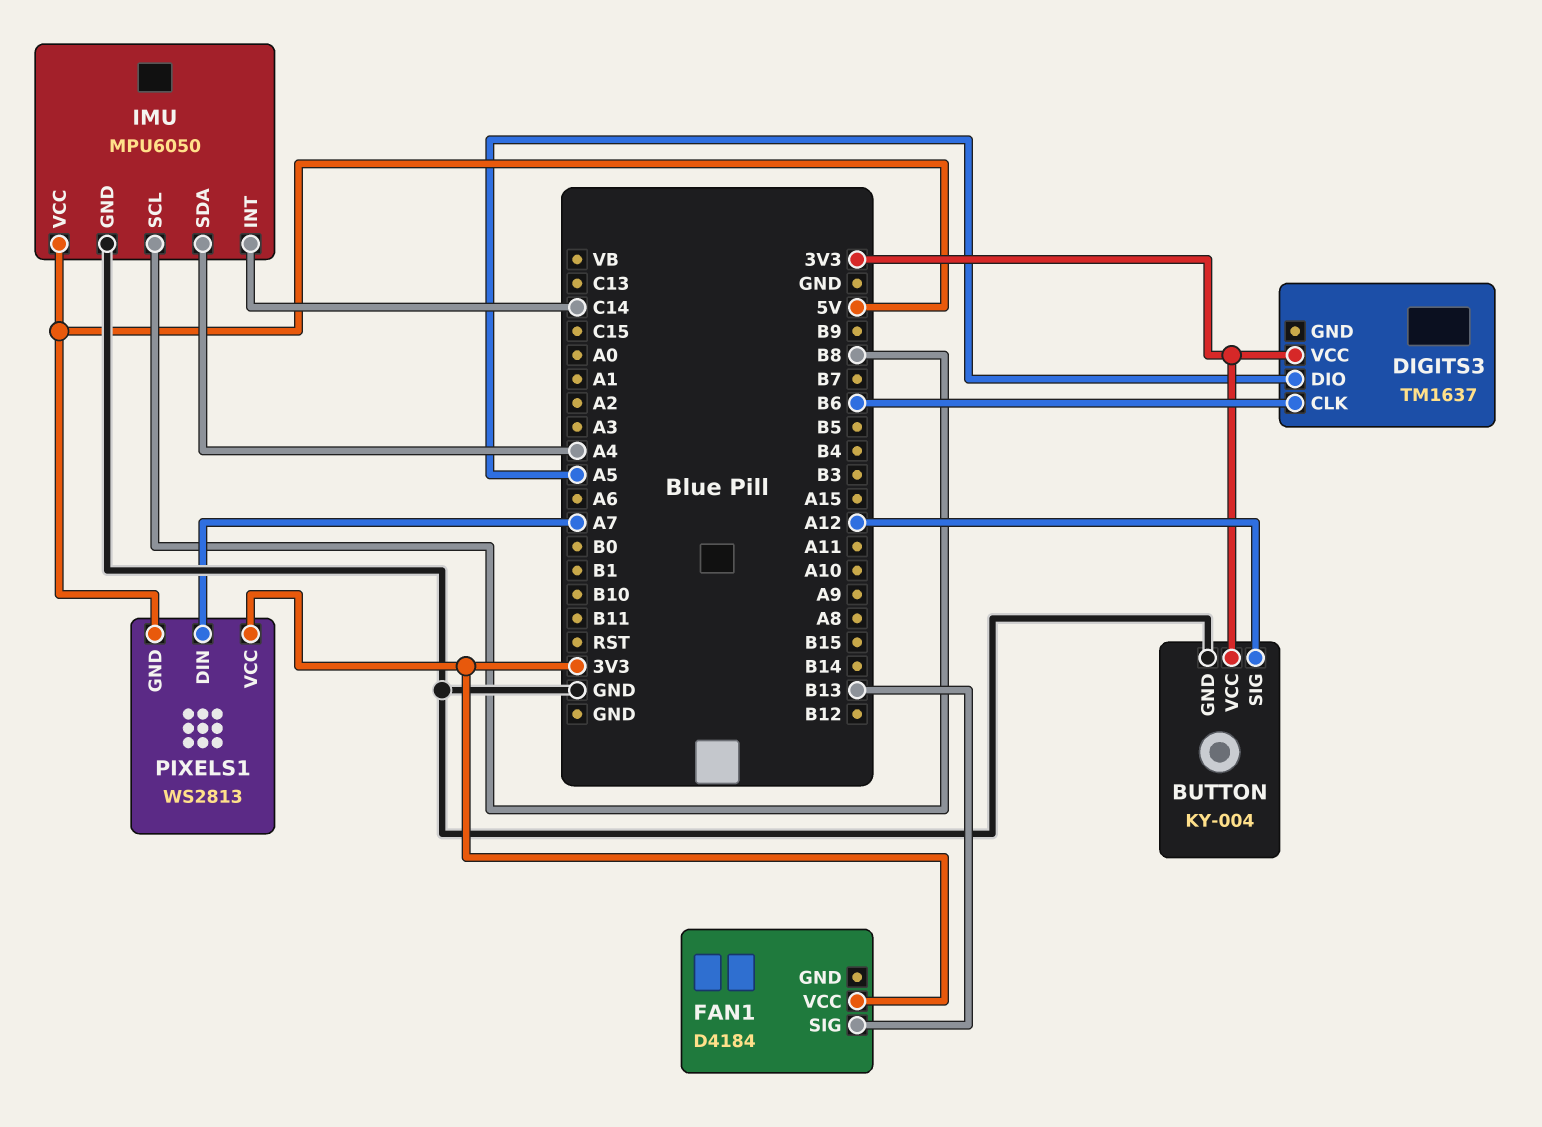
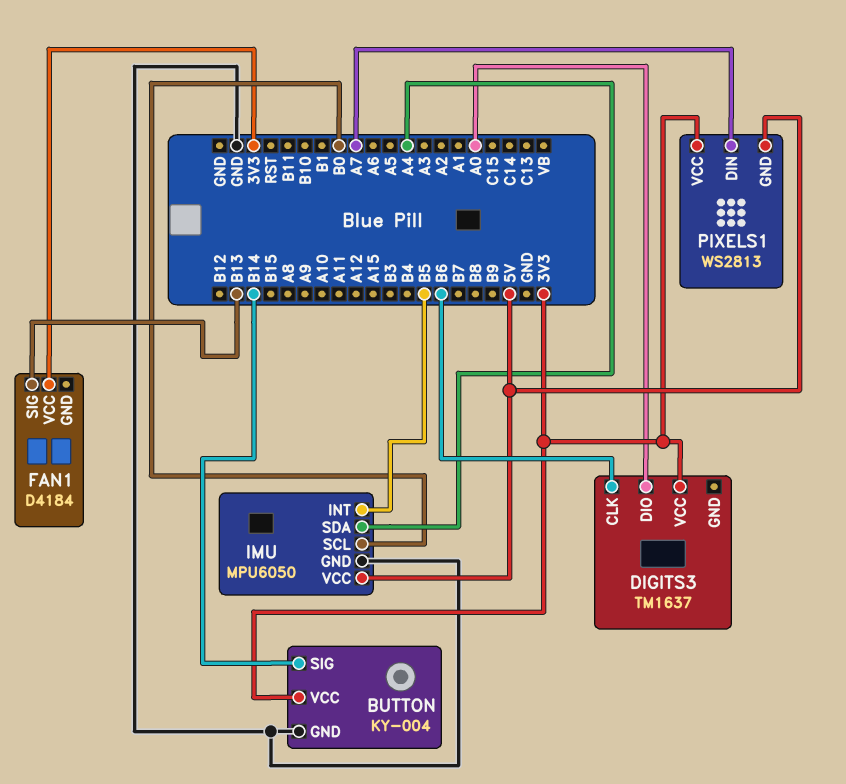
BUTTON pin SIG: A12 -> B14
DIGITS3 pin DIO: A5 -> A0
IMU pin INT: C14 -> B5
IMU pin SCL: B8 -> B0

